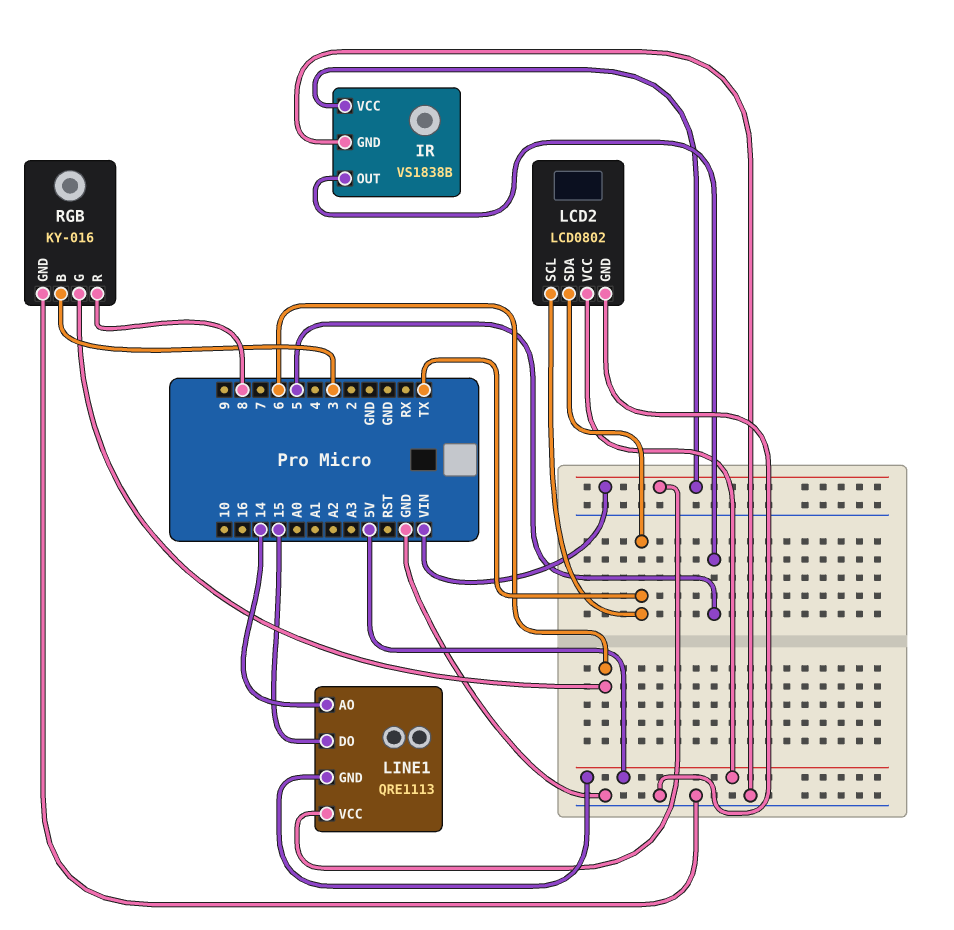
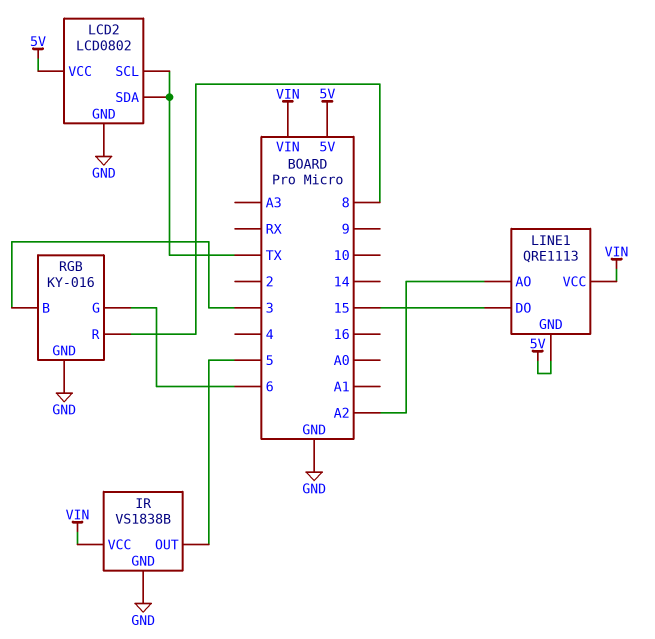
LINE1 pin AO: 14 -> A2

